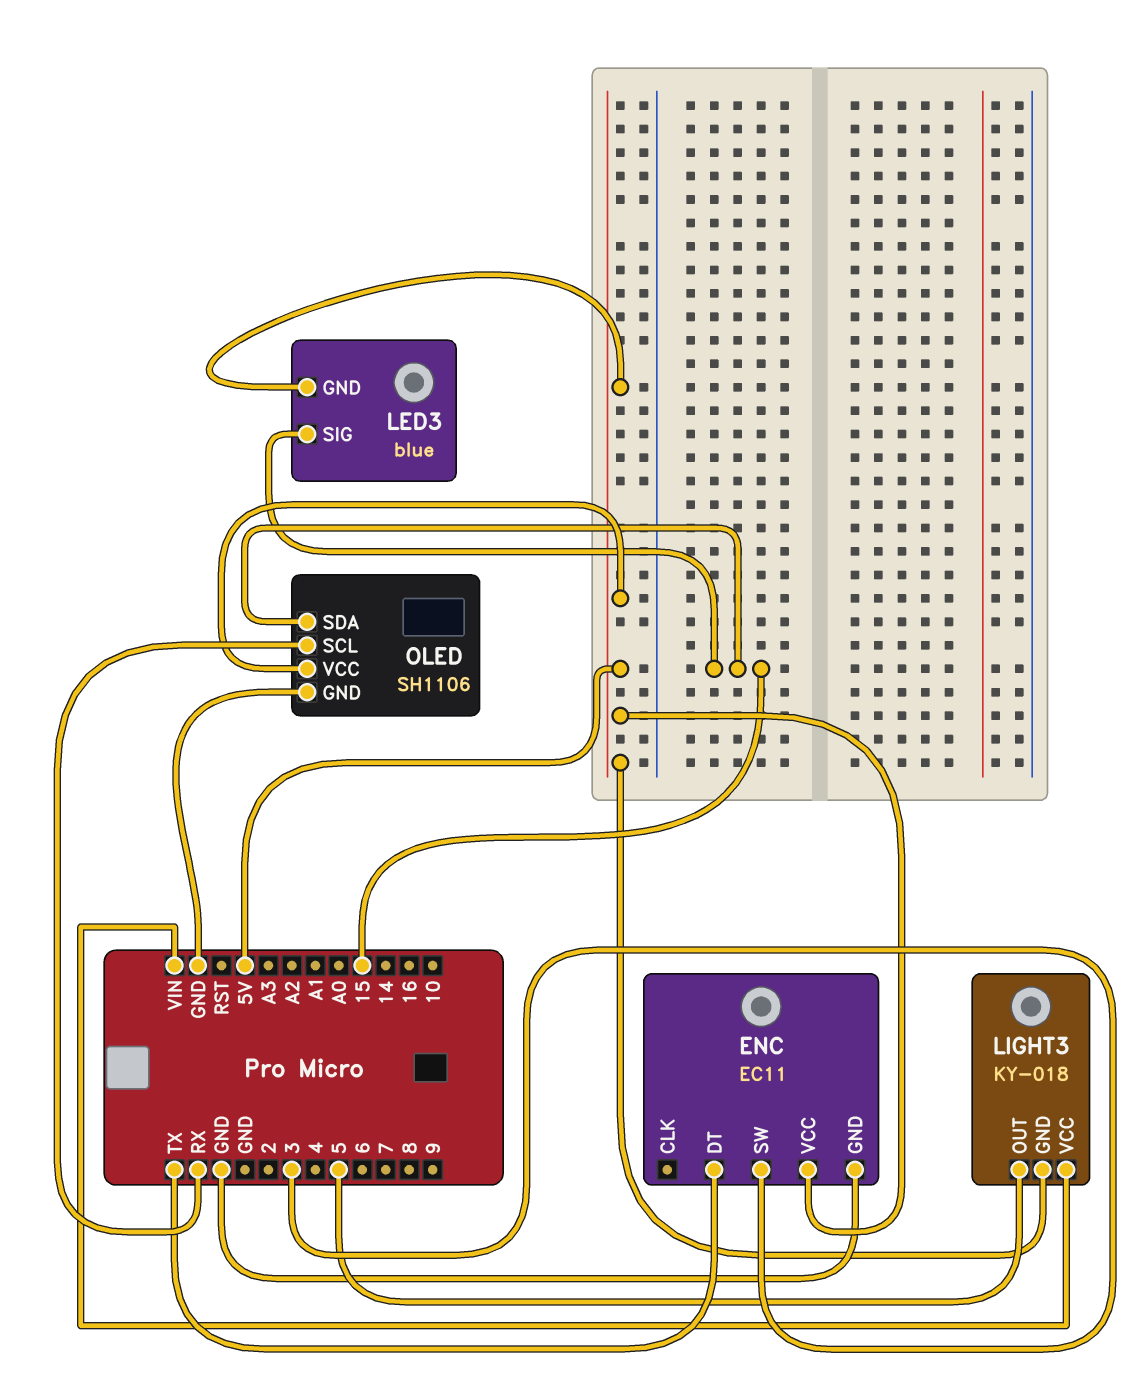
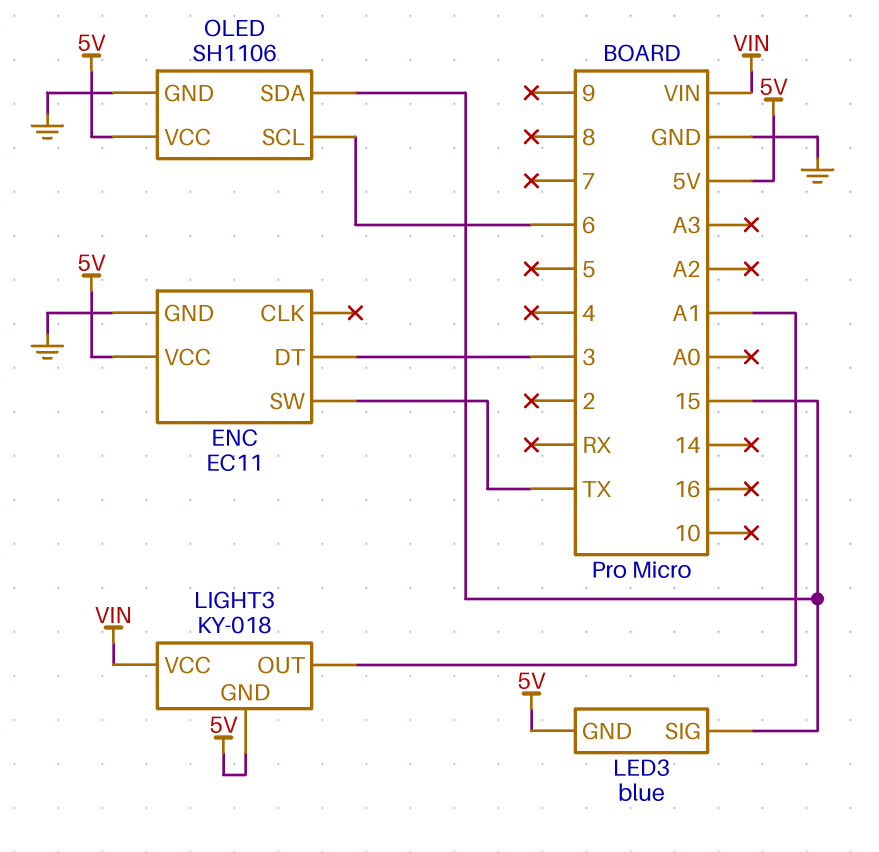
ENC pin DT: TX -> 3
ENC pin SW: 3 -> TX
LIGHT3 pin OUT: 5 -> A1
OLED pin SCL: RX -> 6

